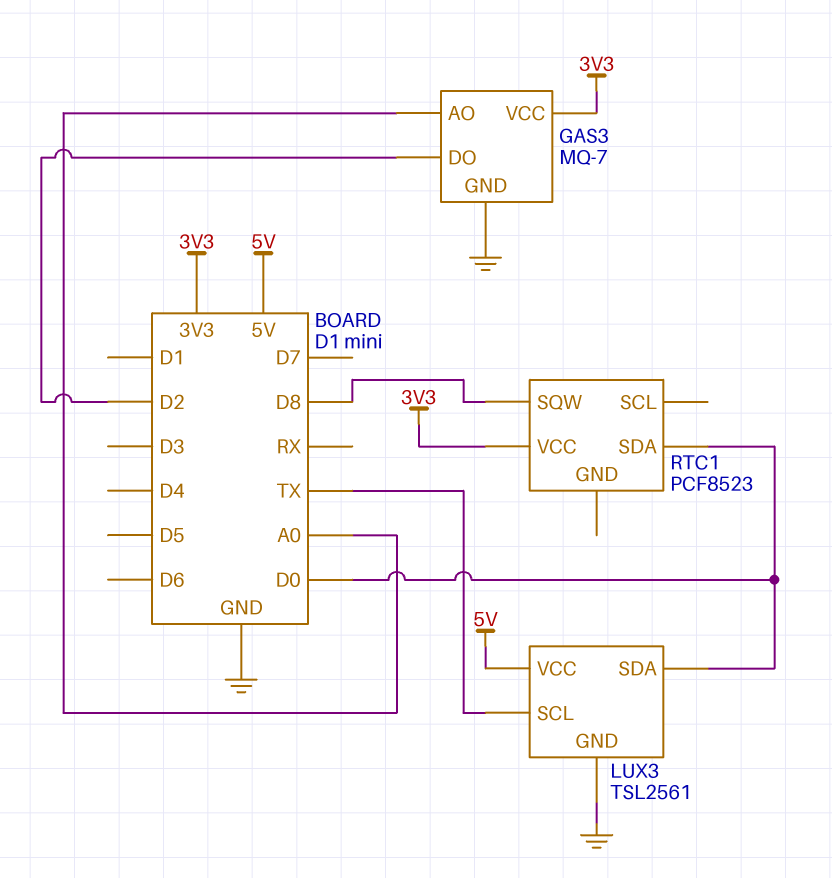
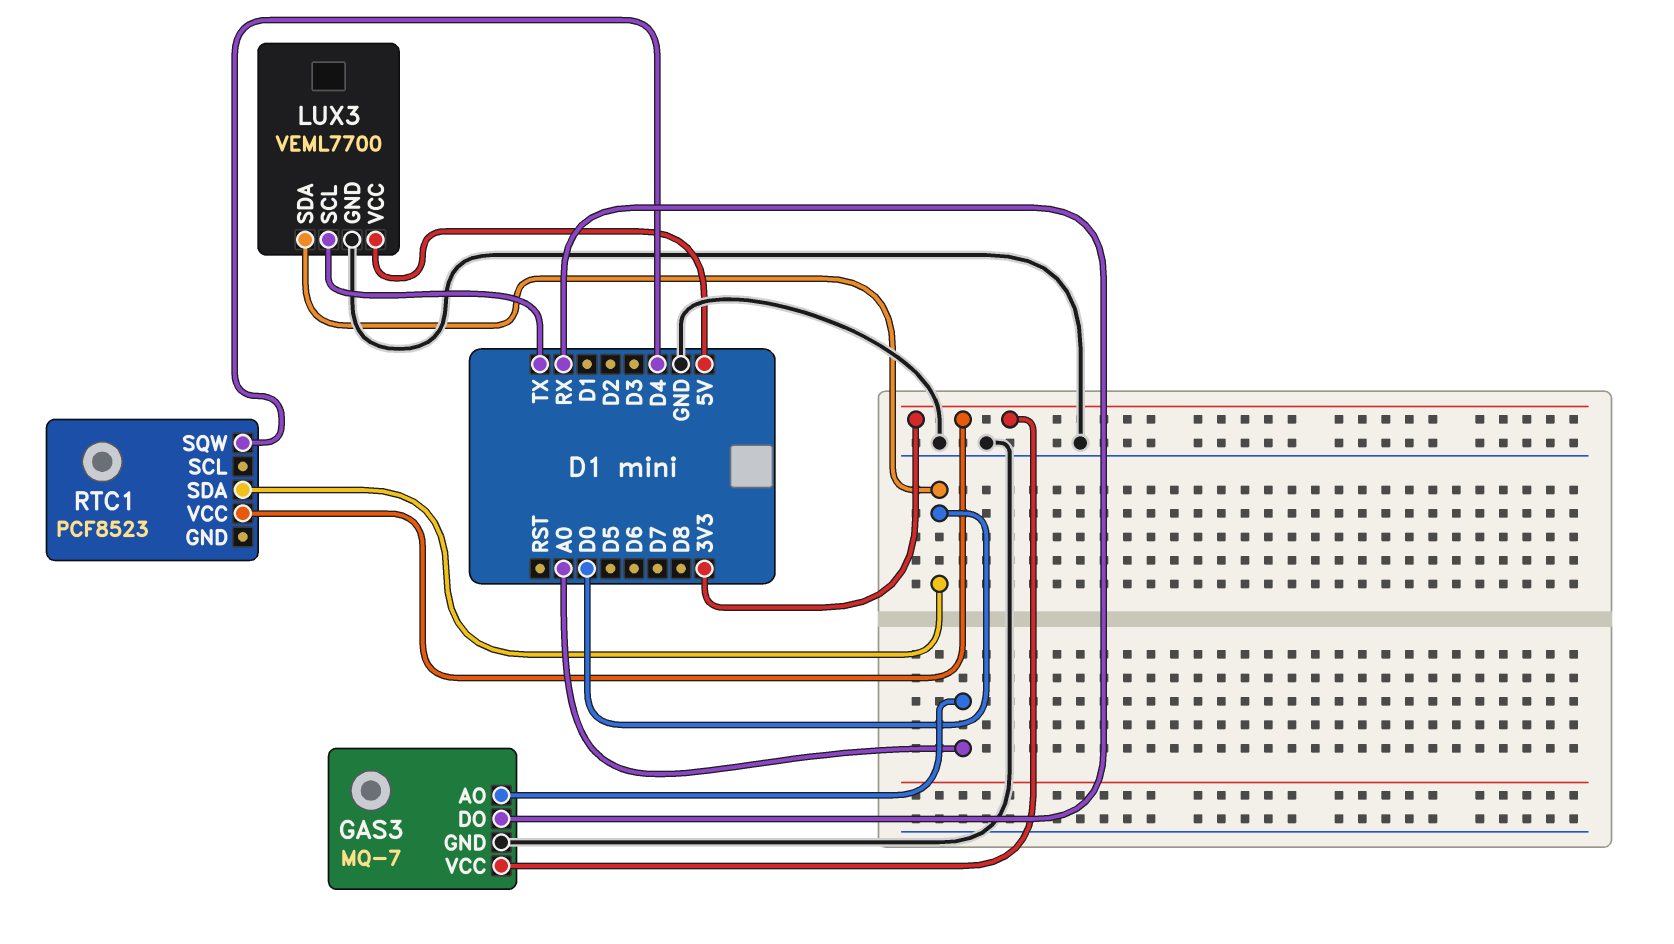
GAS3 pin DO: D2 -> RX
LUX3: TSL2561 -> VEML7700
RTC1 pin SQW: D8 -> D4

